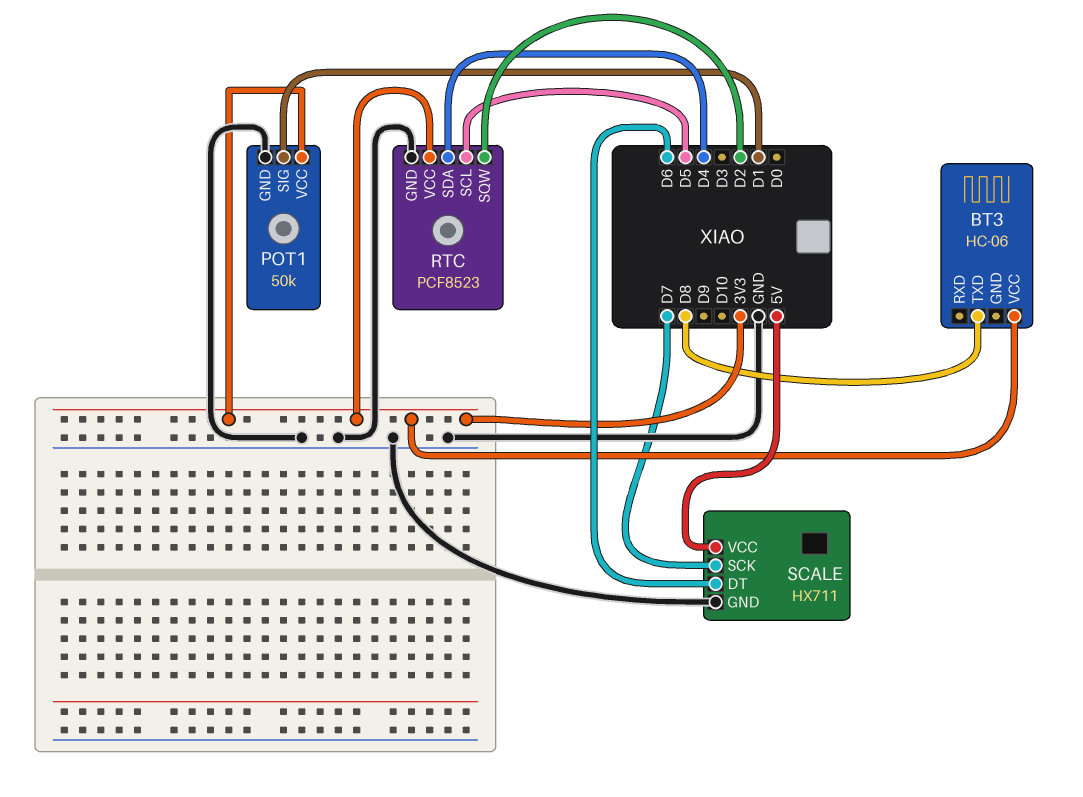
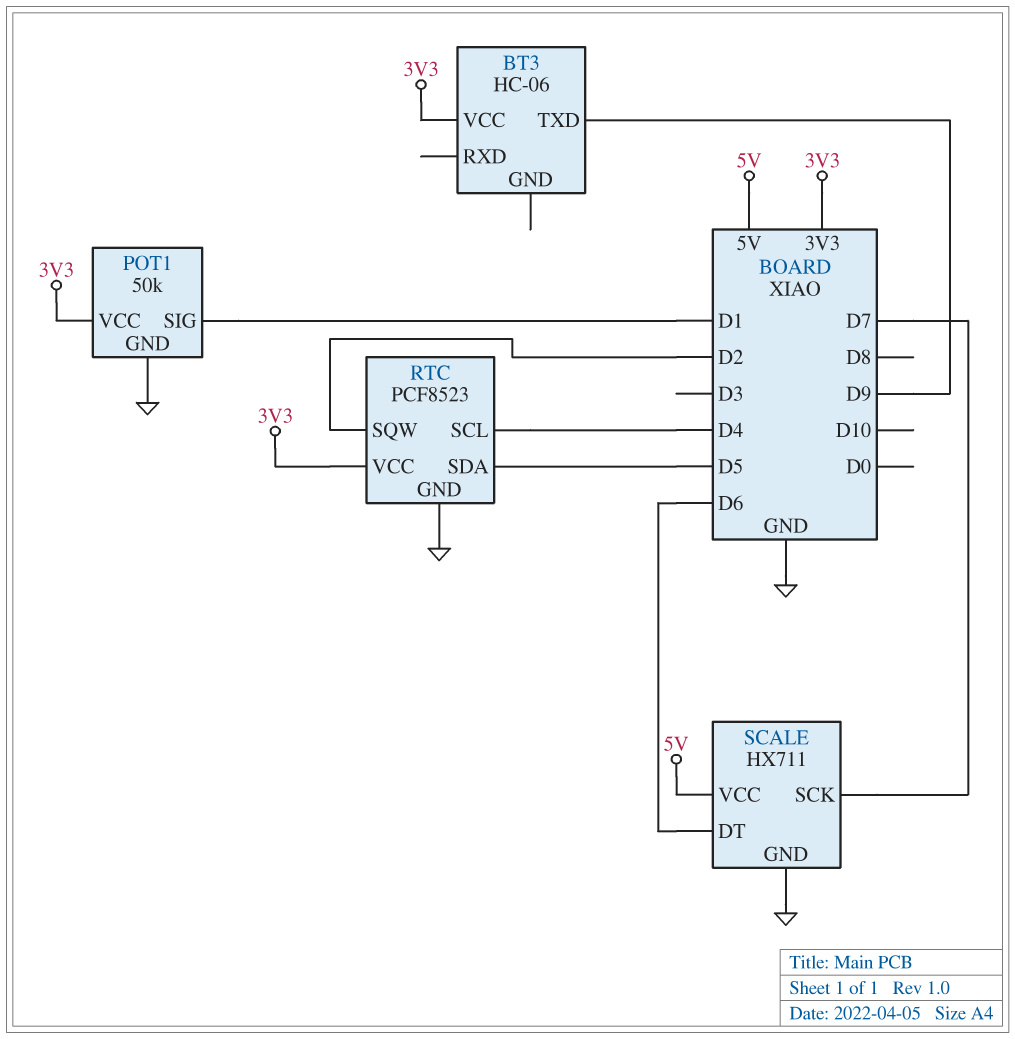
BT3 pin TXD: D8 -> D9
RTC pin SCL: D5 -> D4
RTC pin SDA: D4 -> D5

